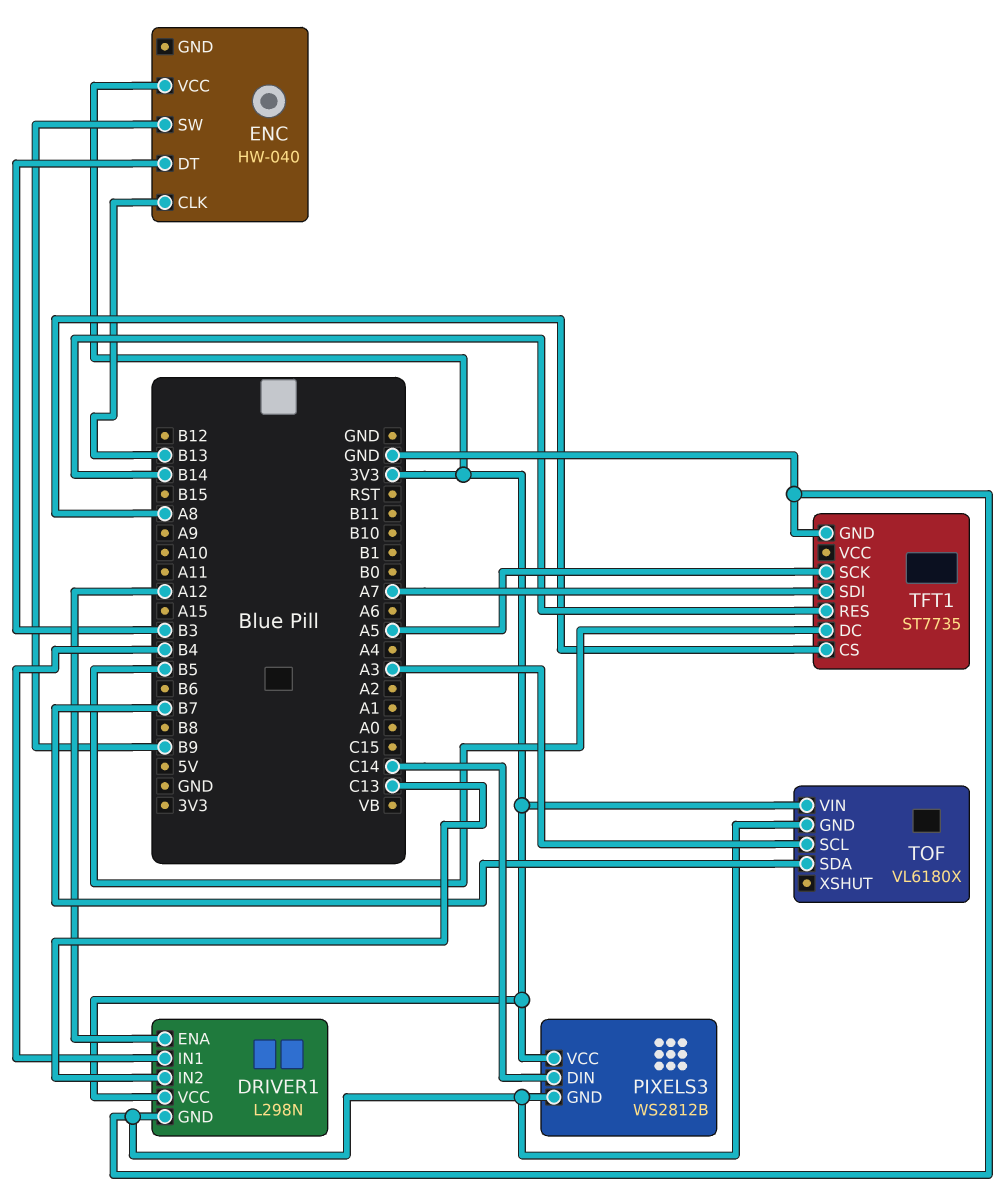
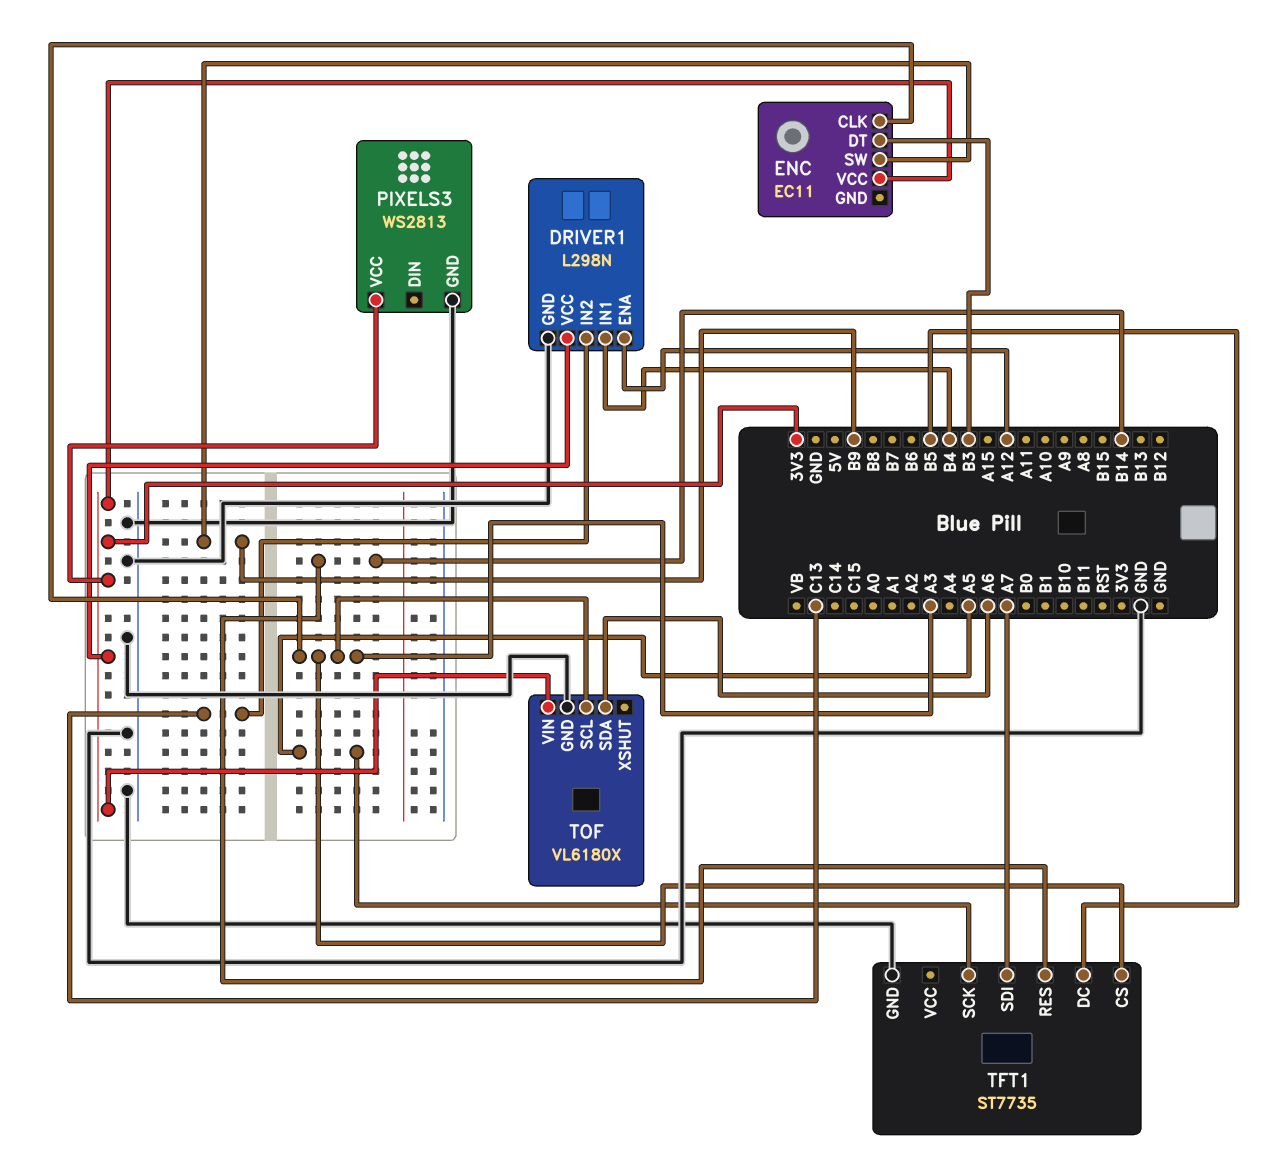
ENC: HW-040 -> EC11
ENC pin CLK: B13 -> A3
PIXELS3: WS2812B -> WS2813
PIXELS3 pin DIN: C14 -> none
TFT1 pin CS: A8 -> A3
TOF pin SDA: B7 -> A6

